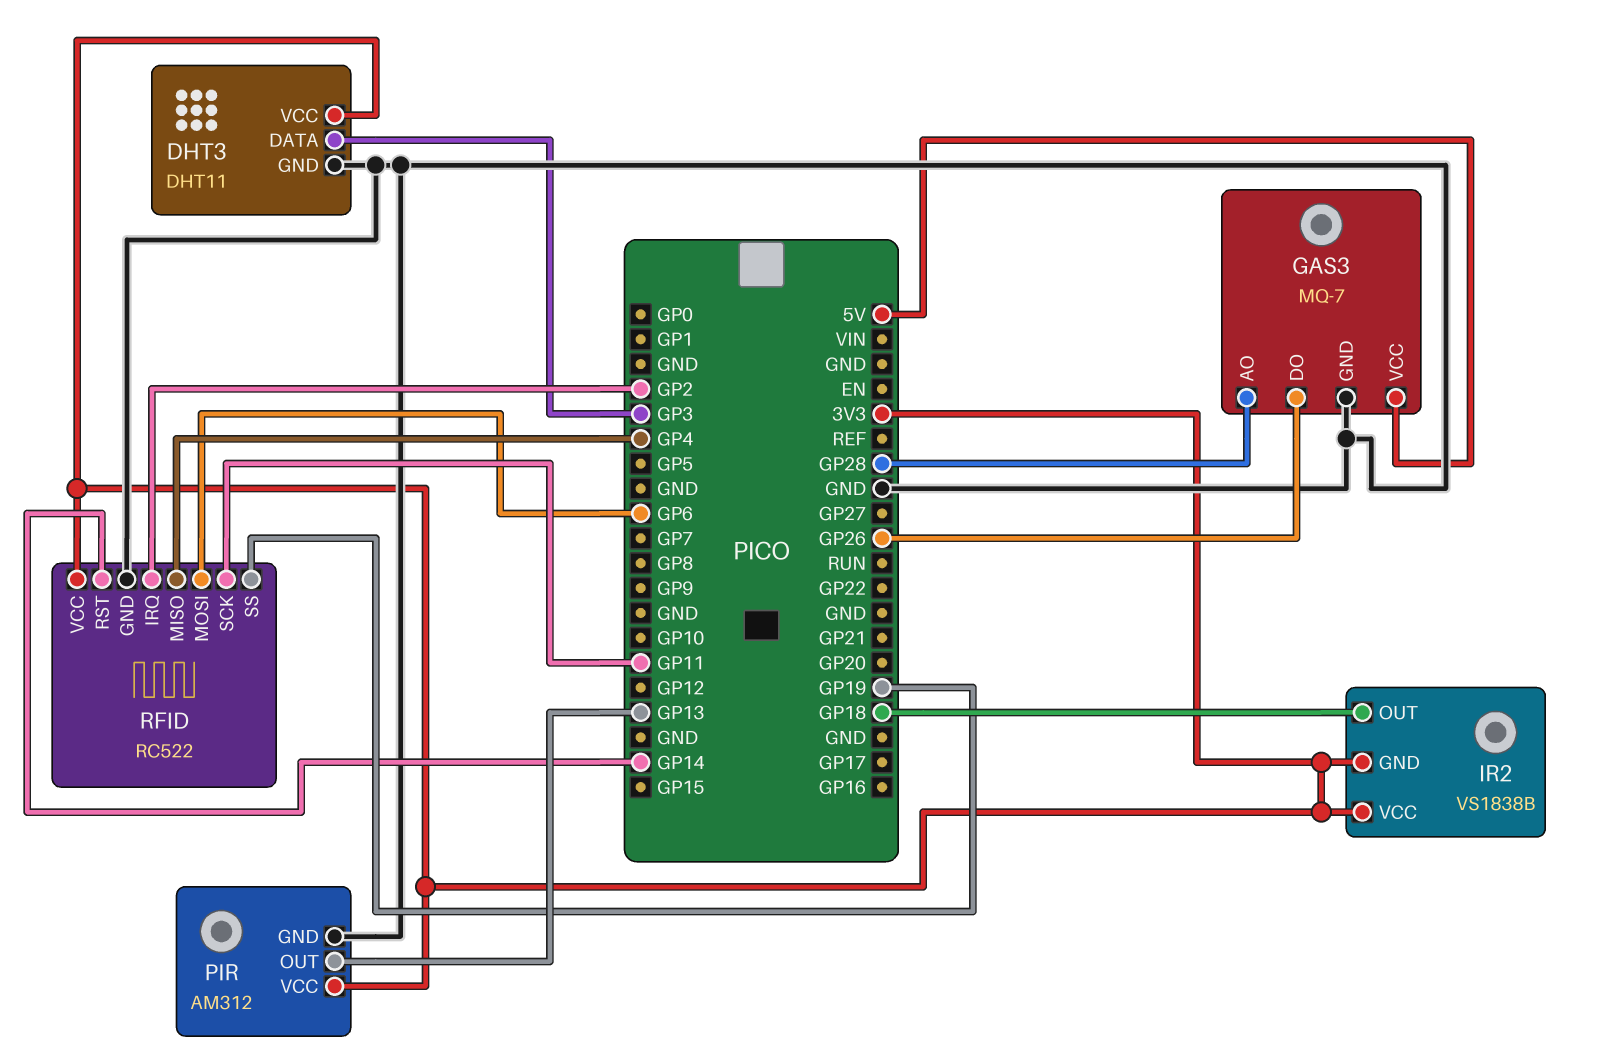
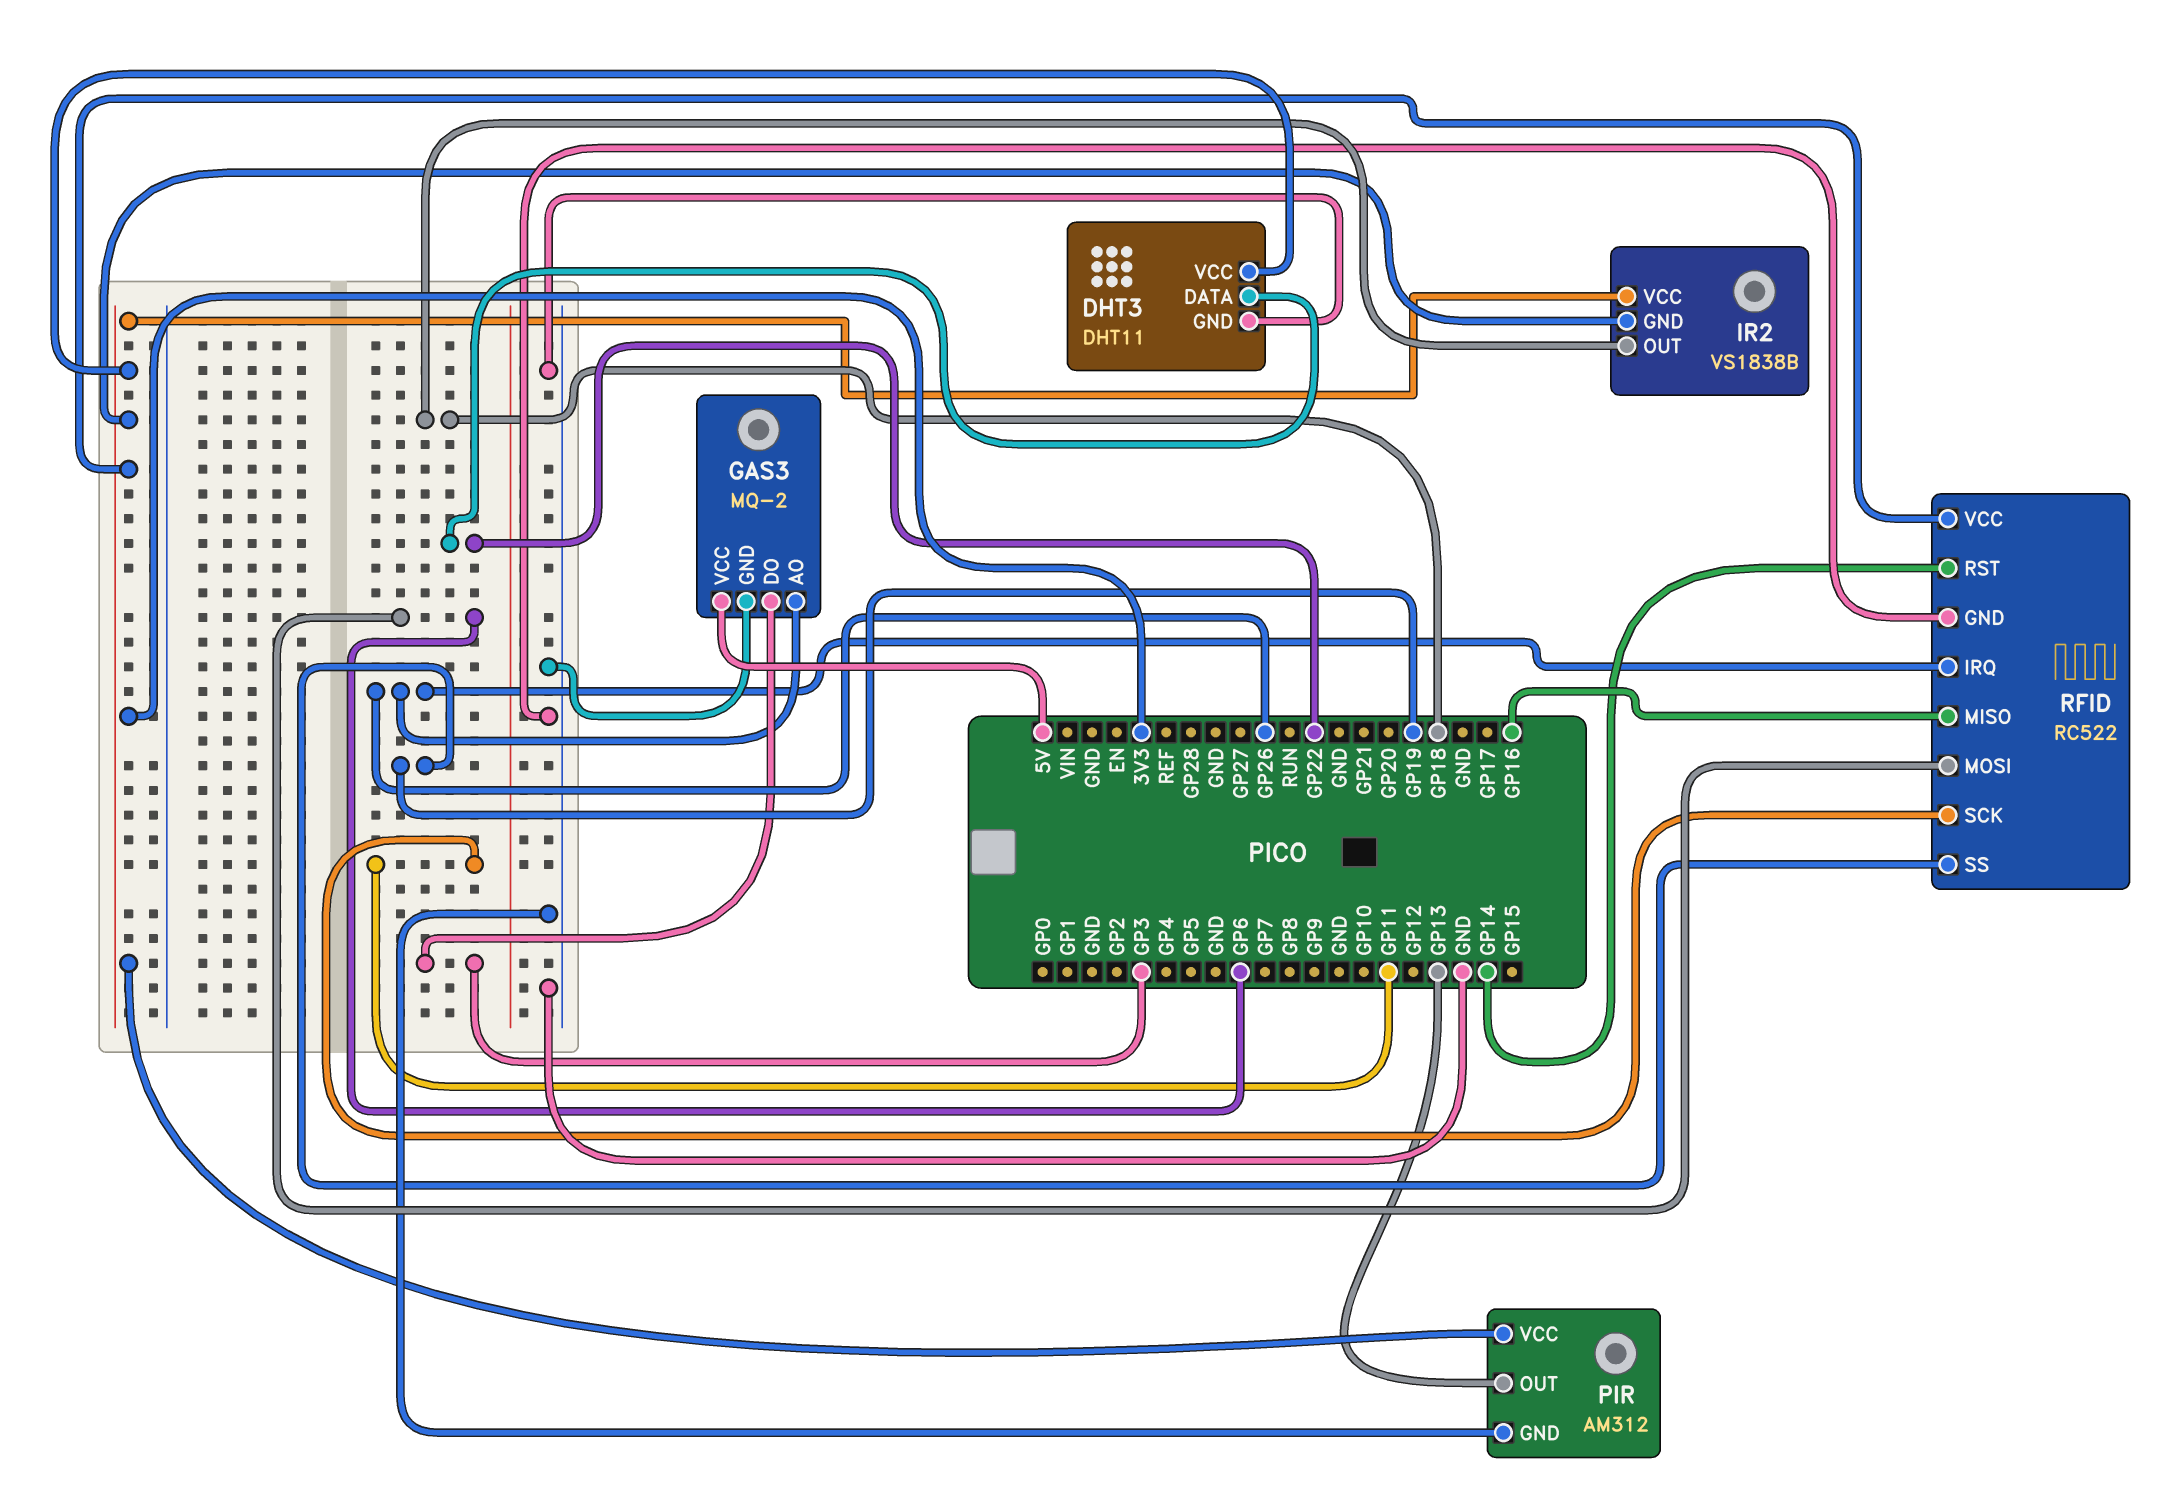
DHT3 pin DATA: GP3 -> GP22
GAS3: MQ-7 -> MQ-2
GAS3 pin AO: GP28 -> GP26
GAS3 pin DO: GP26 -> GP3
RFID pin IRQ: GP2 -> GP26
RFID pin MISO: GP4 -> GP16

